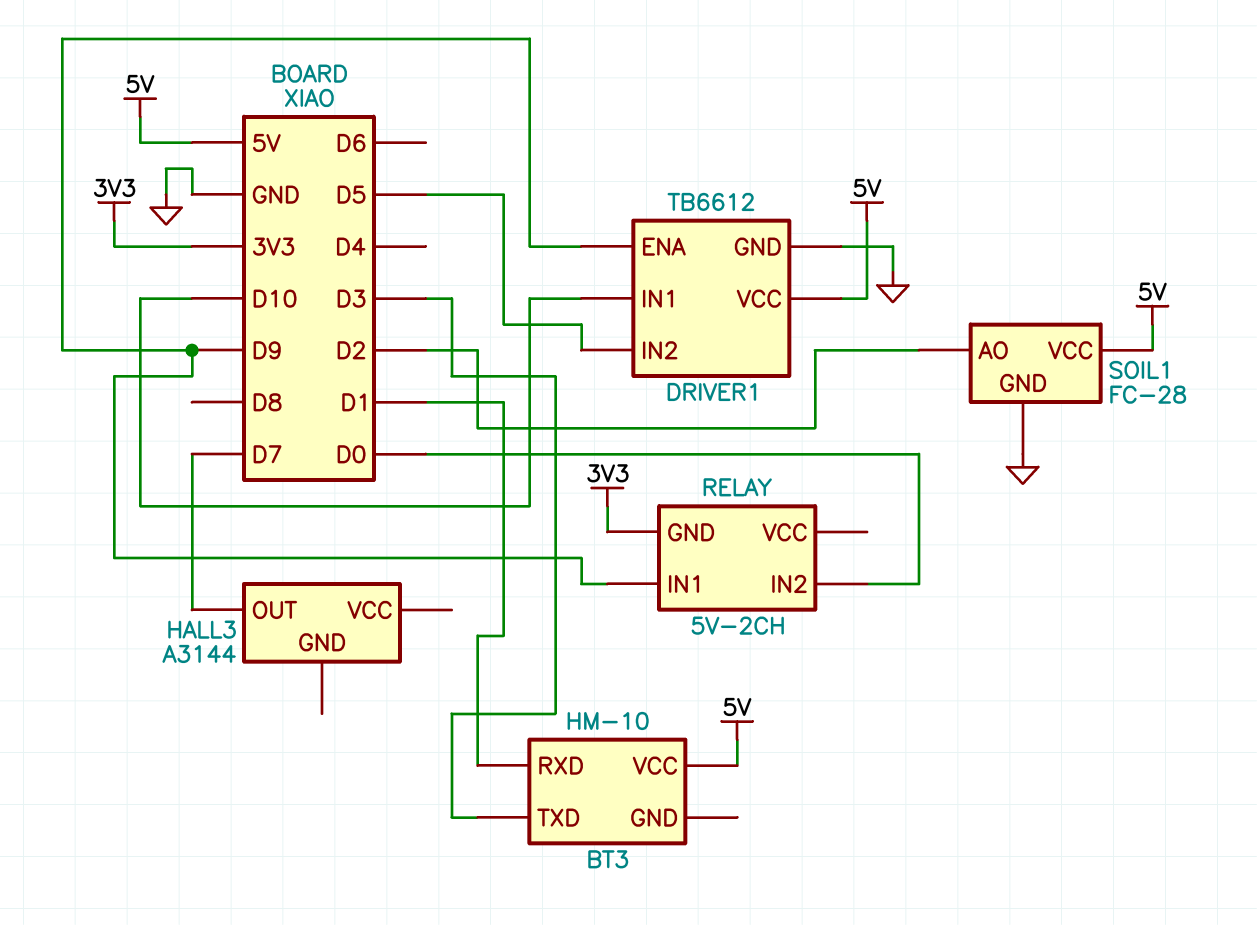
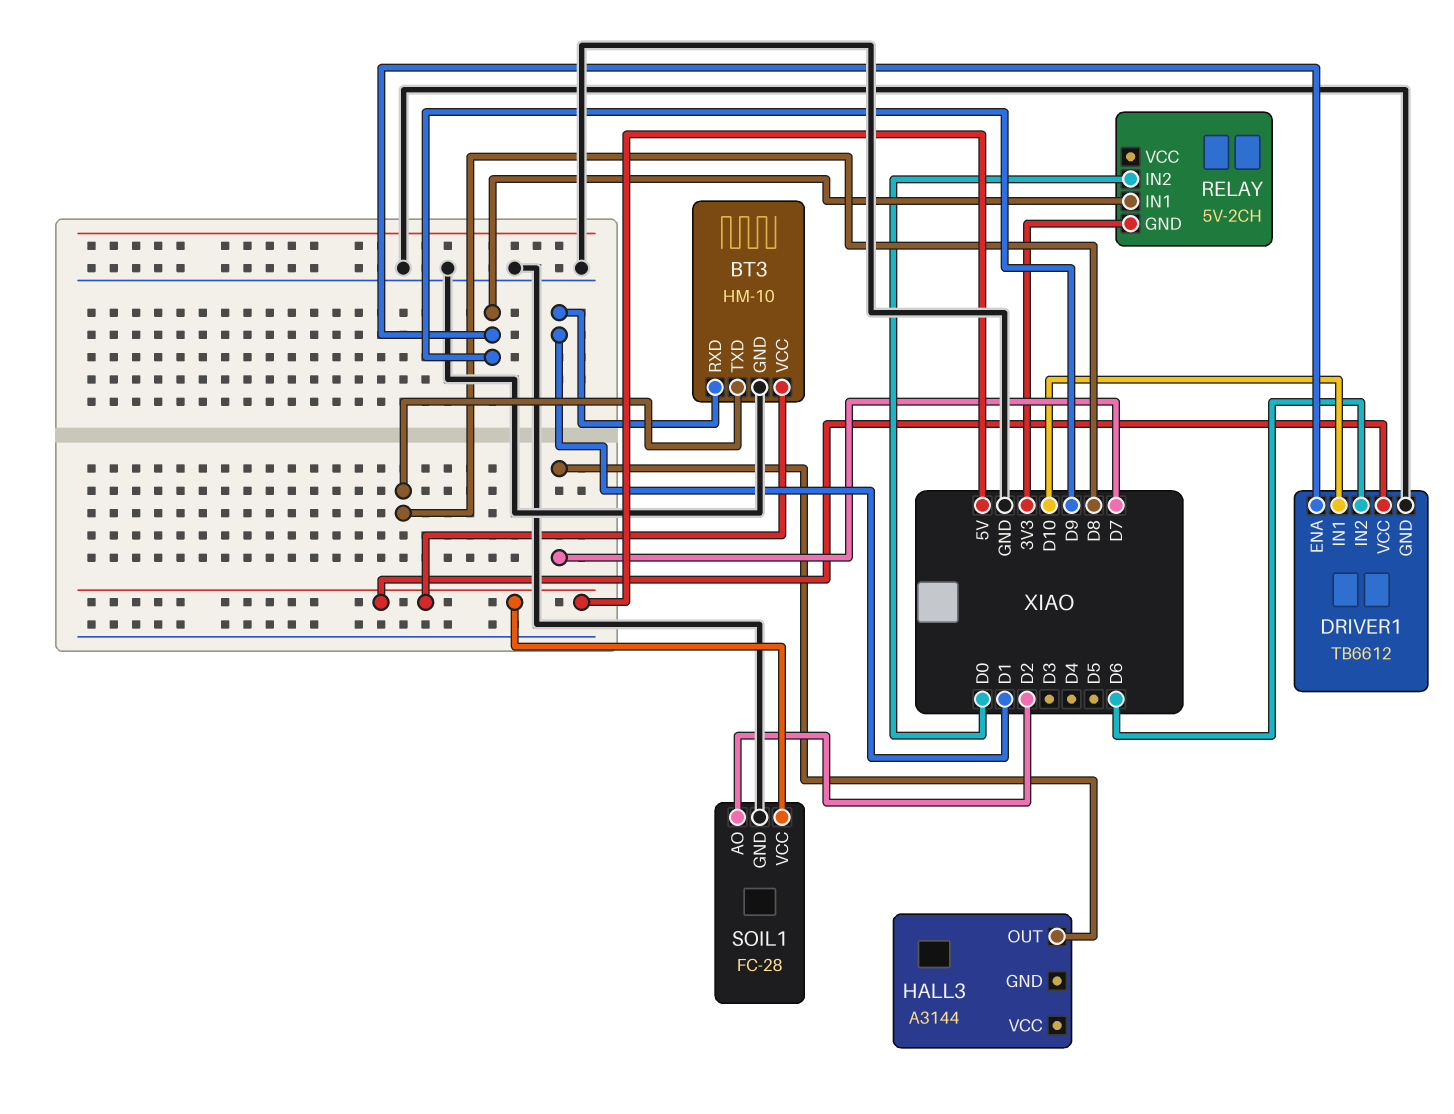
BT3 pin GND: none -> GND
BT3 pin TXD: D3 -> D8
DRIVER1 pin IN2: D5 -> D6

